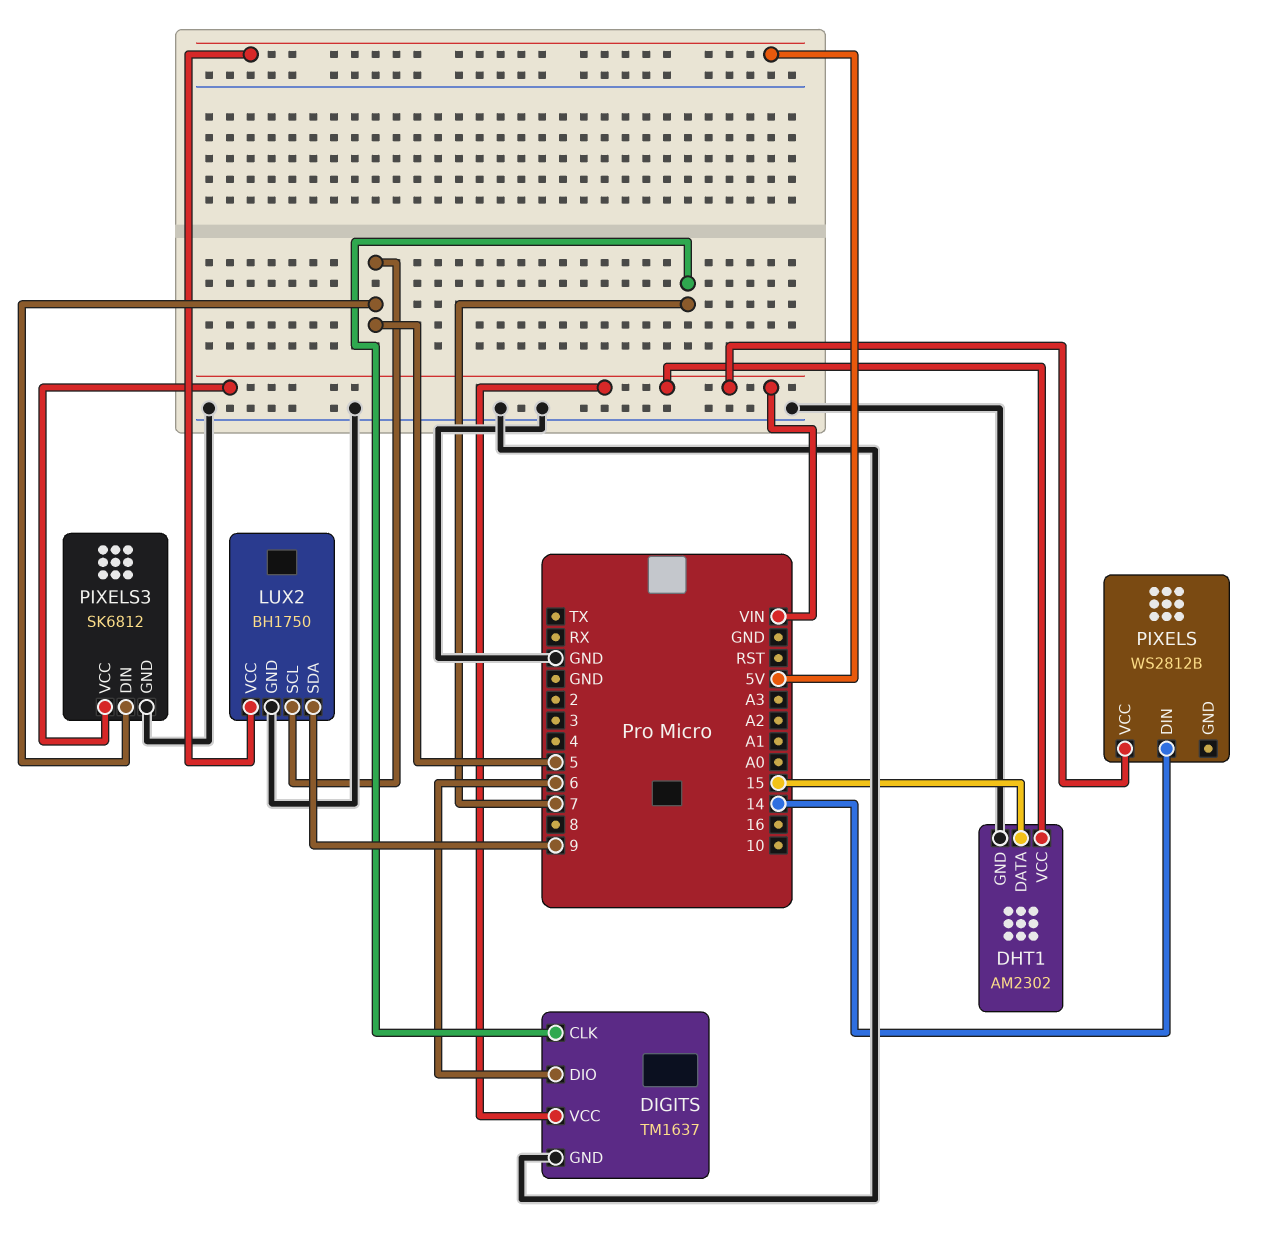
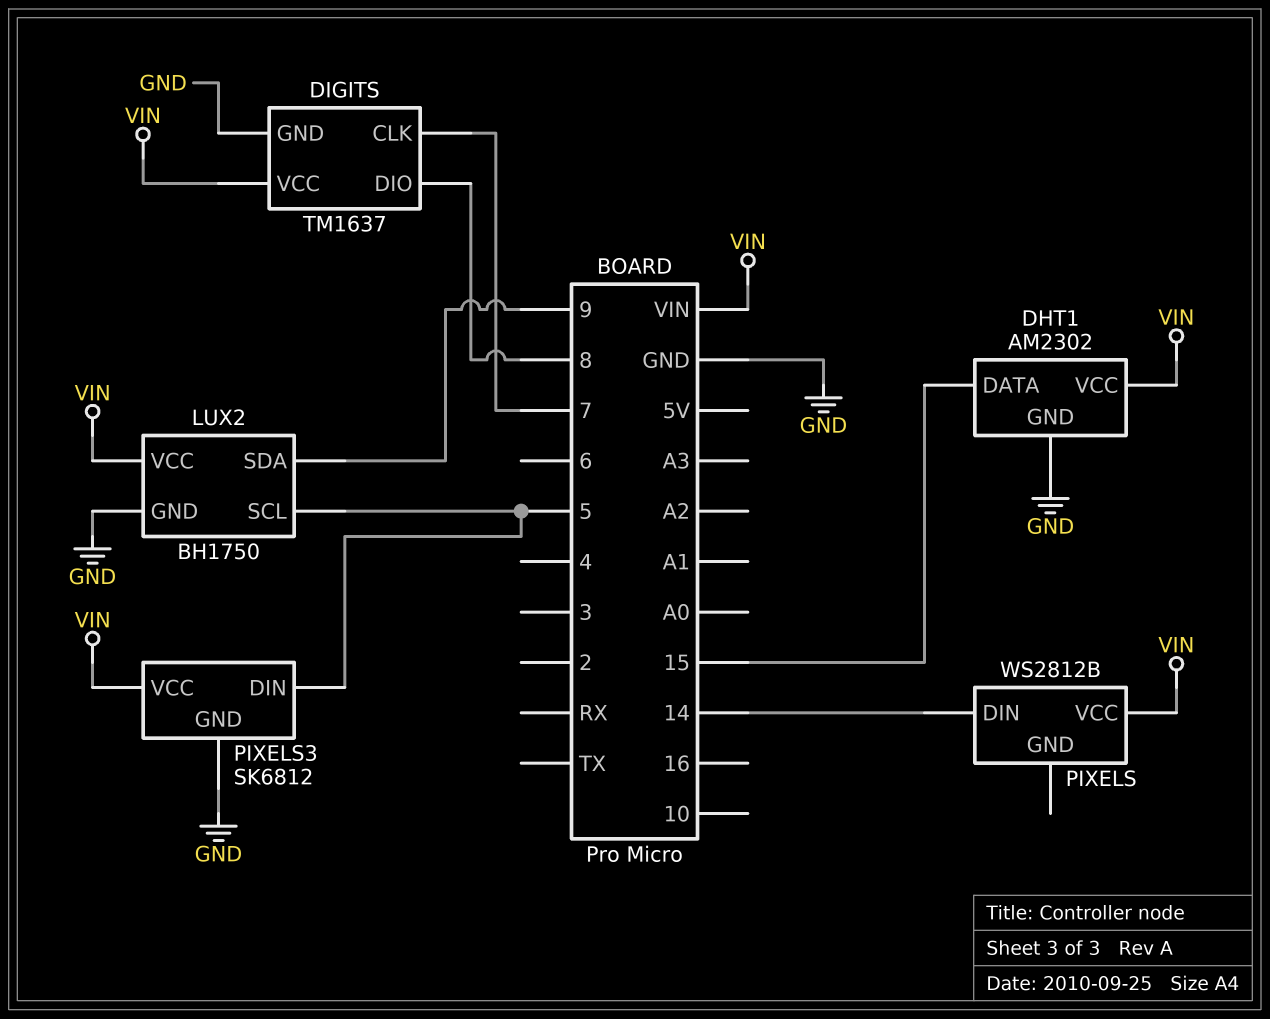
DIGITS pin DIO: 6 -> 8
LUX2 pin VCC: 5V -> VIN

